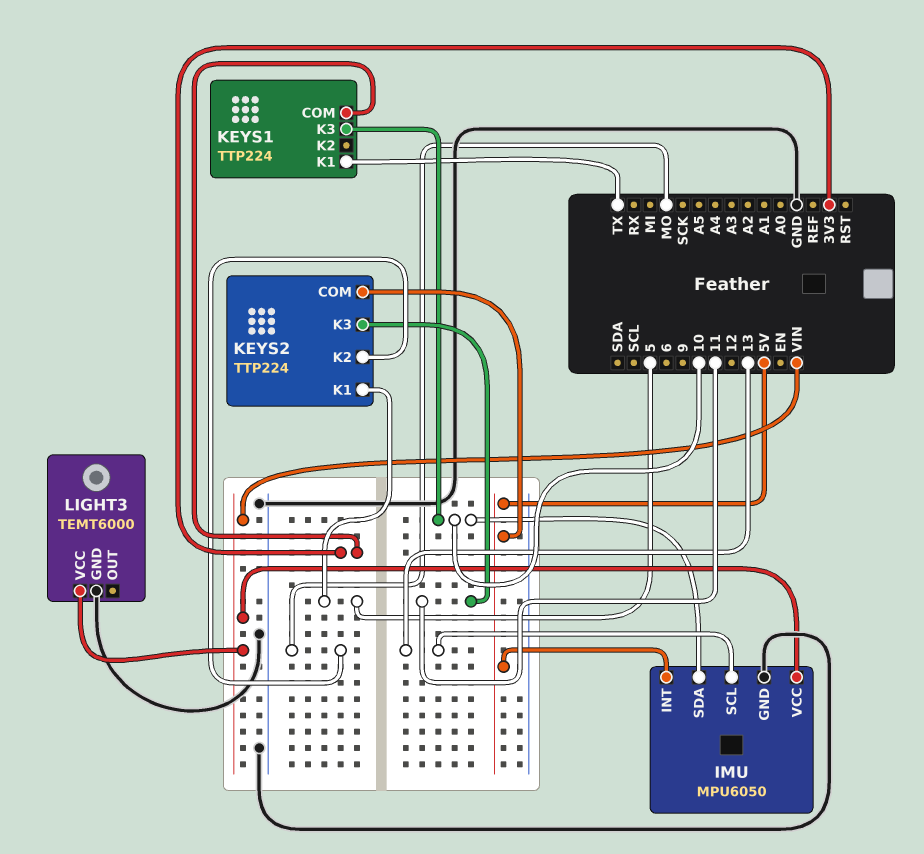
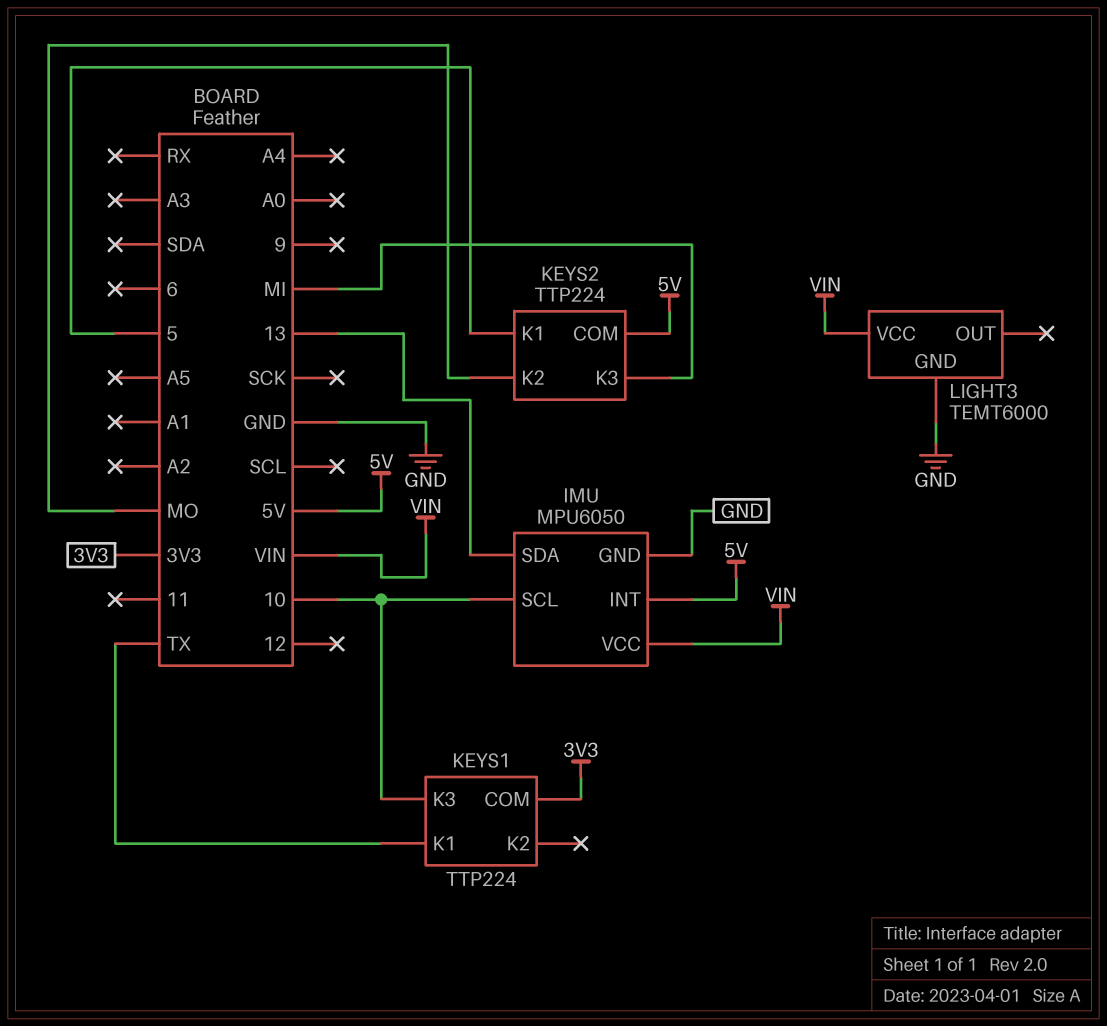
IMU pin SCL: 13 -> 10
IMU pin SDA: 10 -> 13
KEYS2 pin K3: 11 -> MI

